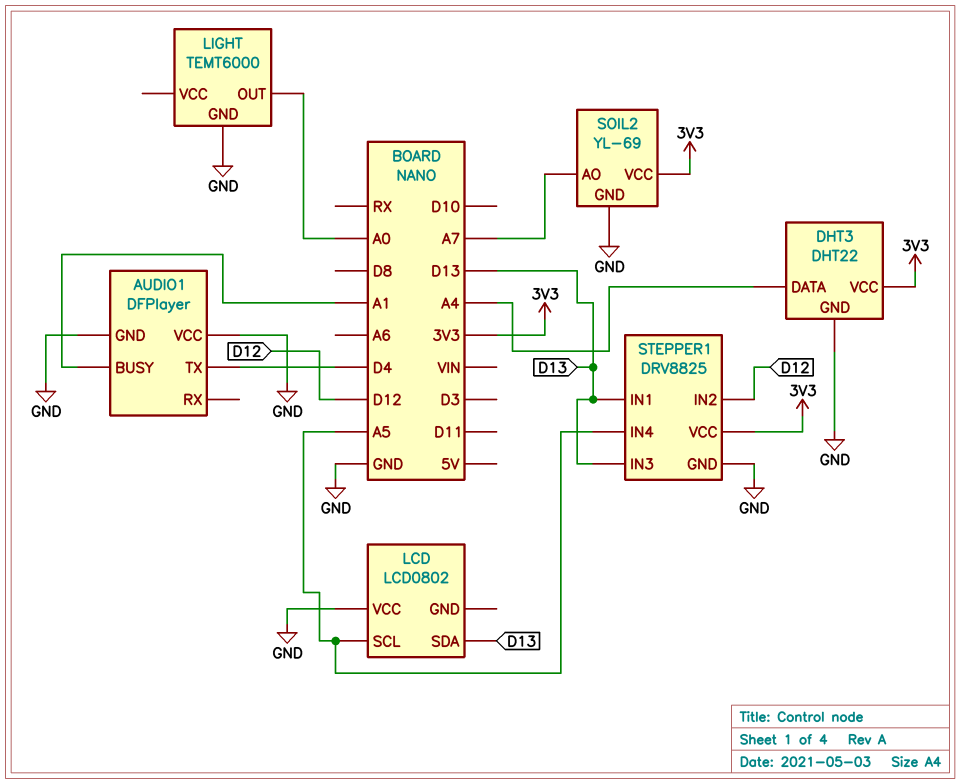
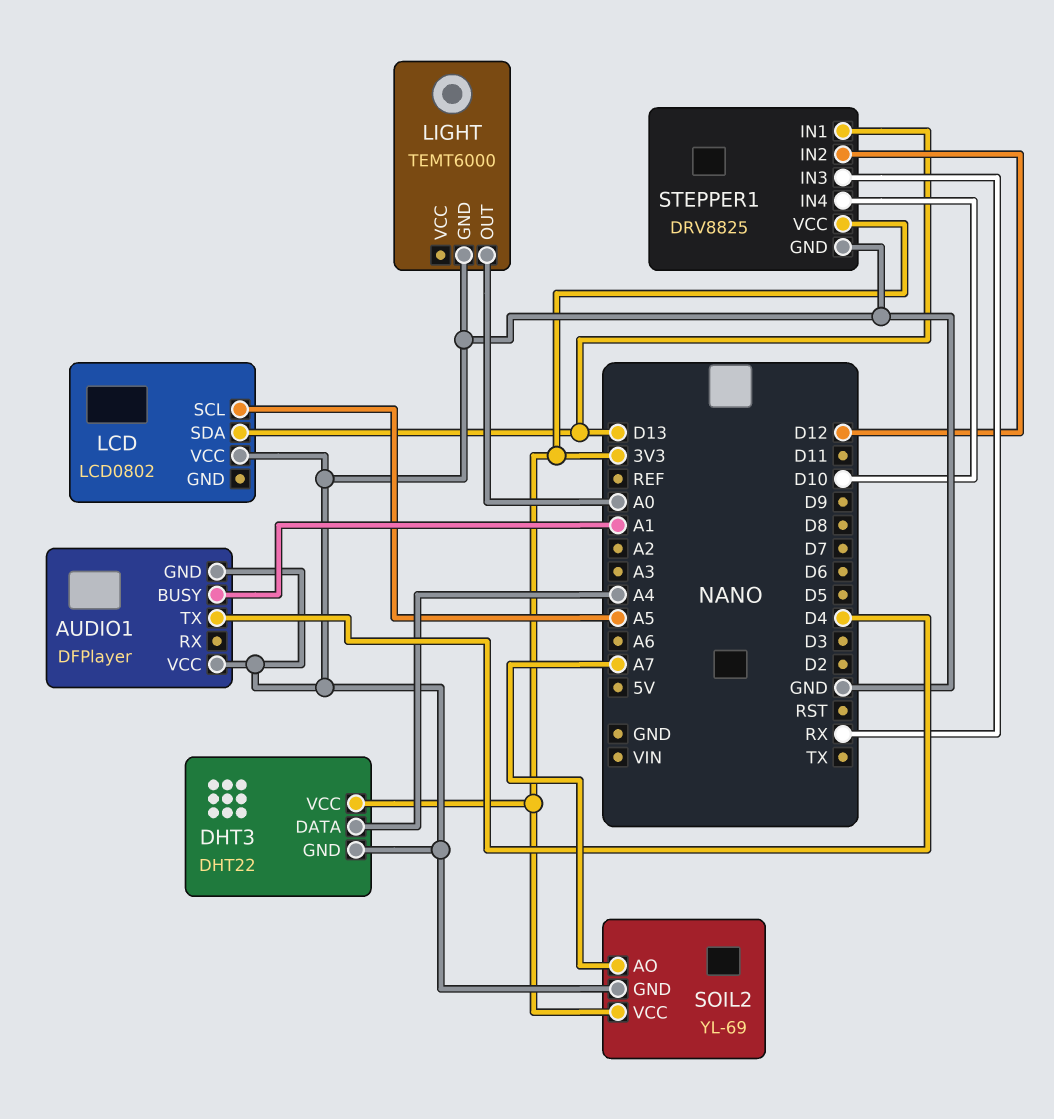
STEPPER1 pin IN3: D13 -> RX
STEPPER1 pin IN4: A5 -> D10

